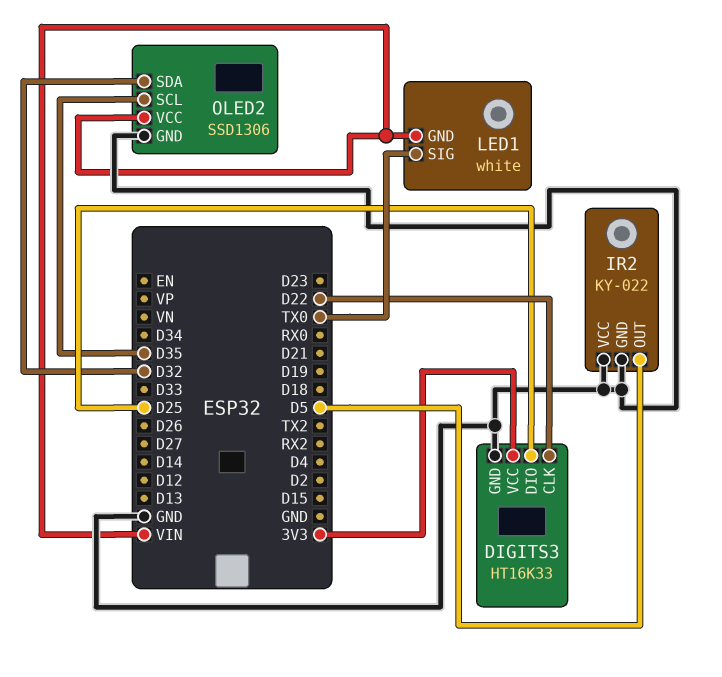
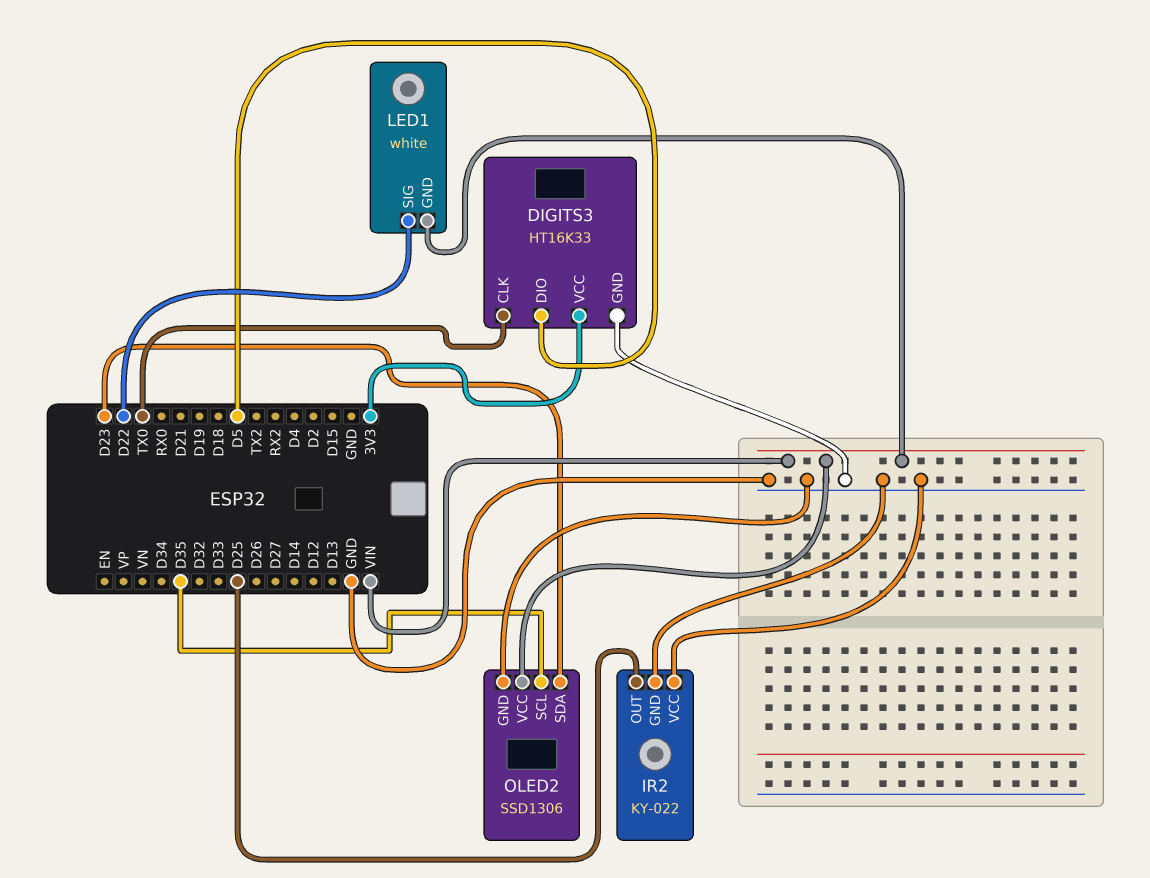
DIGITS3 pin CLK: D22 -> TX0
DIGITS3 pin DIO: D25 -> D5
IR2 pin OUT: D5 -> D25
LED1 pin SIG: TX0 -> D22
OLED2 pin SDA: D32 -> D23

